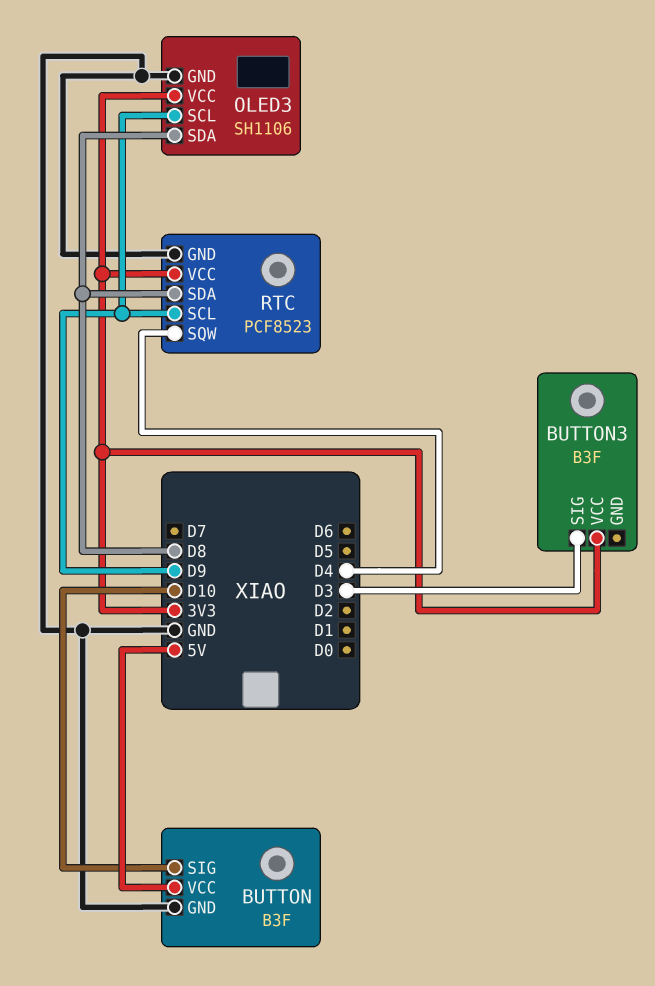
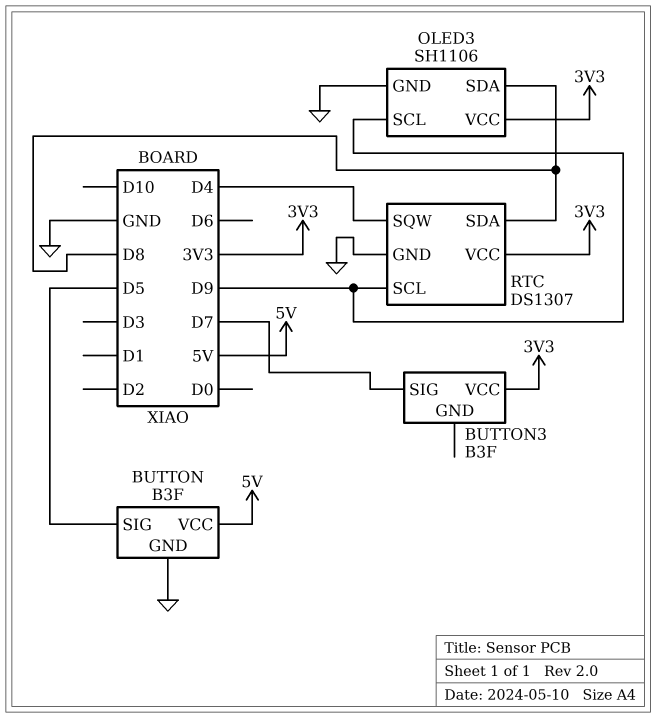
BUTTON pin SIG: D10 -> D5
BUTTON3 pin SIG: D3 -> D7
RTC: PCF8523 -> DS1307

